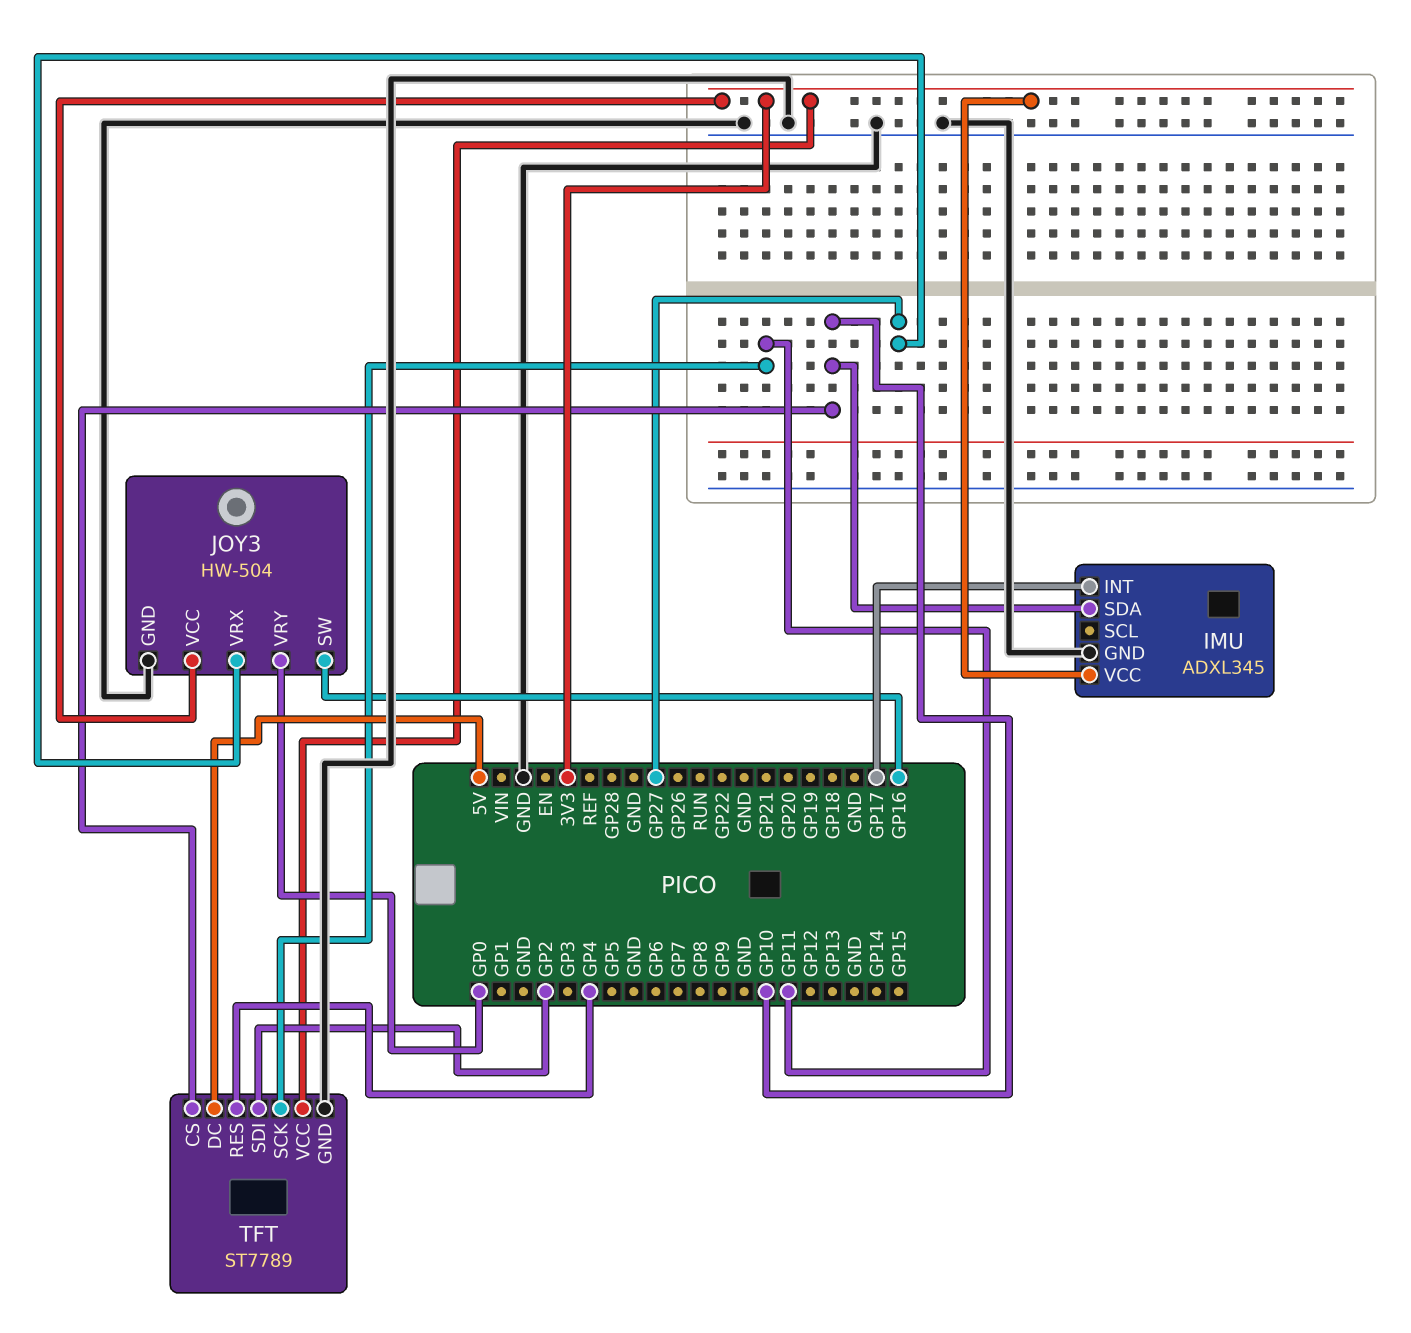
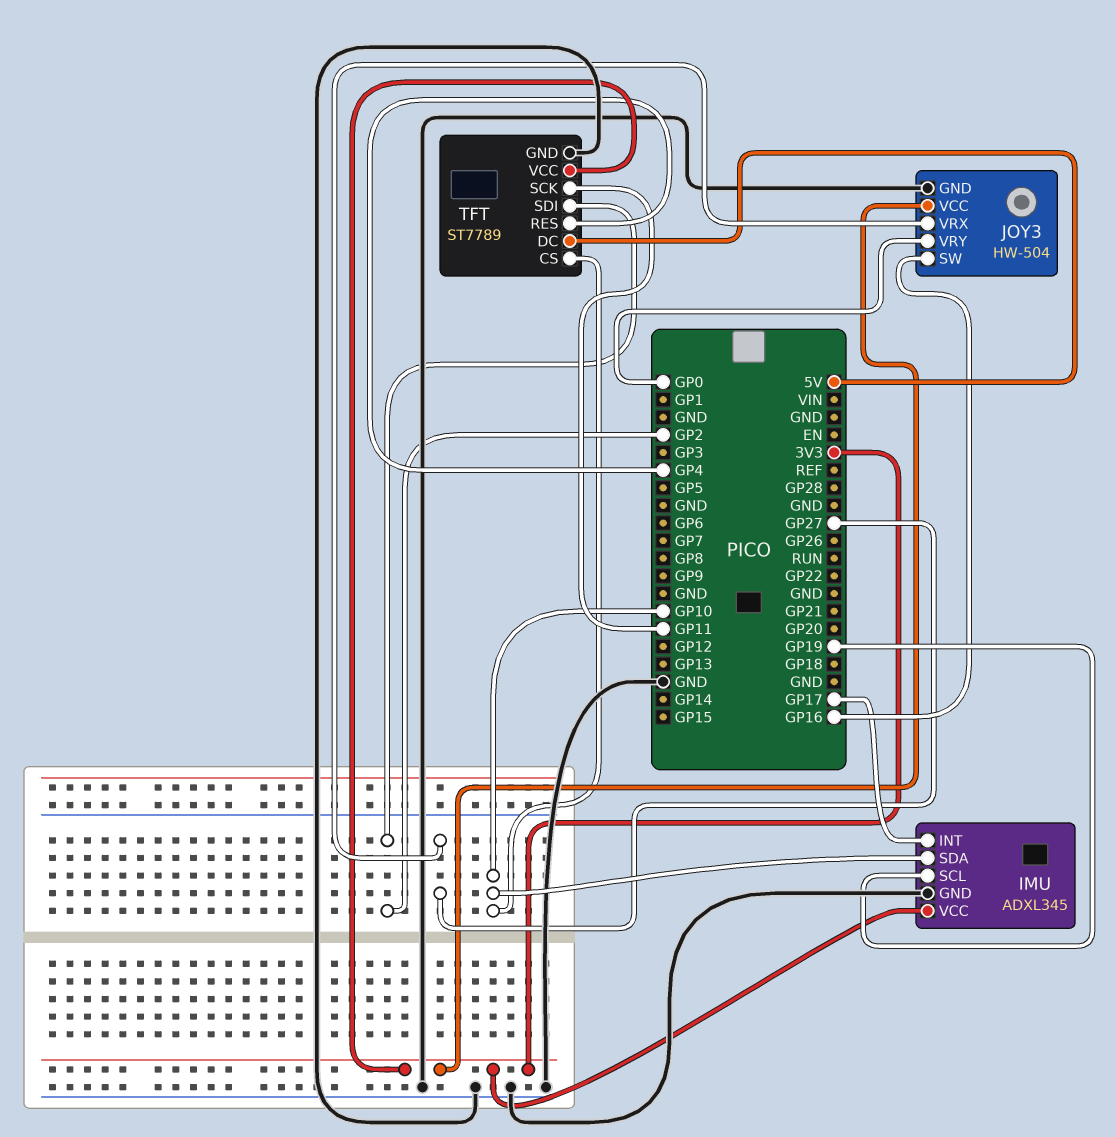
IMU pin SCL: none -> GP19

